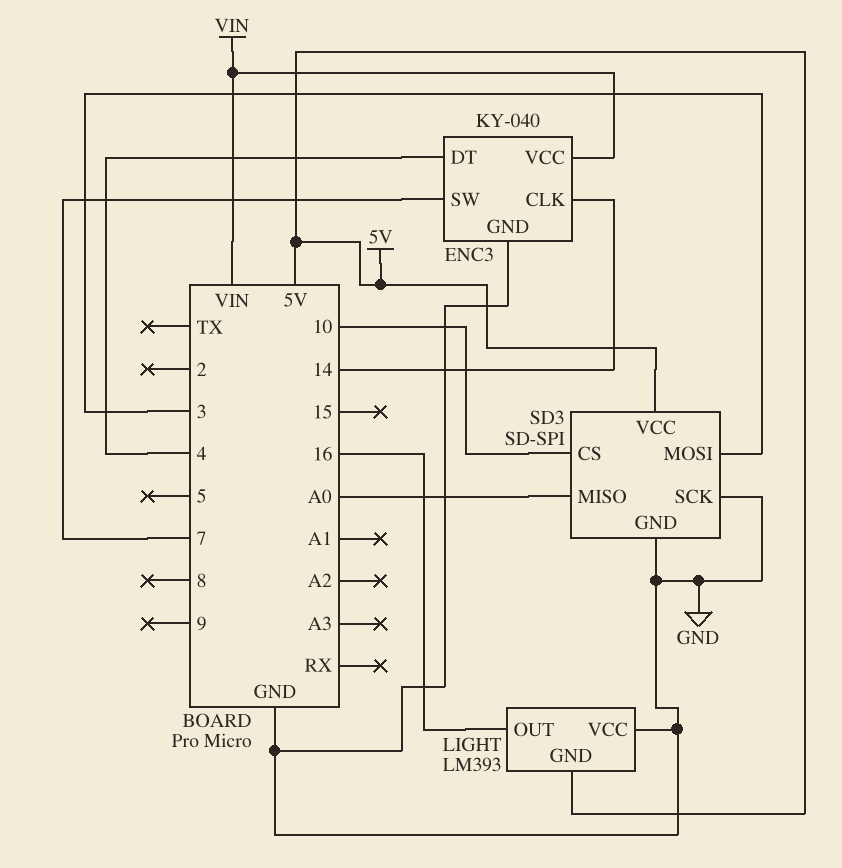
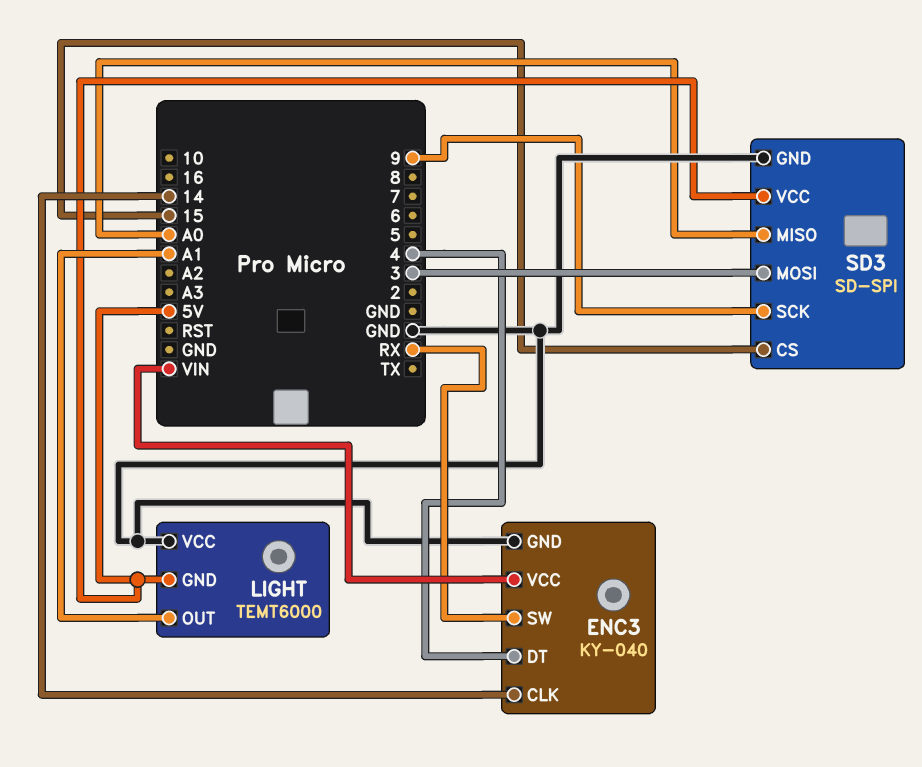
ENC3 pin SW: 7 -> RX
LIGHT: LM393 -> TEMT6000
LIGHT pin OUT: 16 -> A1
SD3 pin CS: 10 -> 15
SD3 pin SCK: GND -> 9

